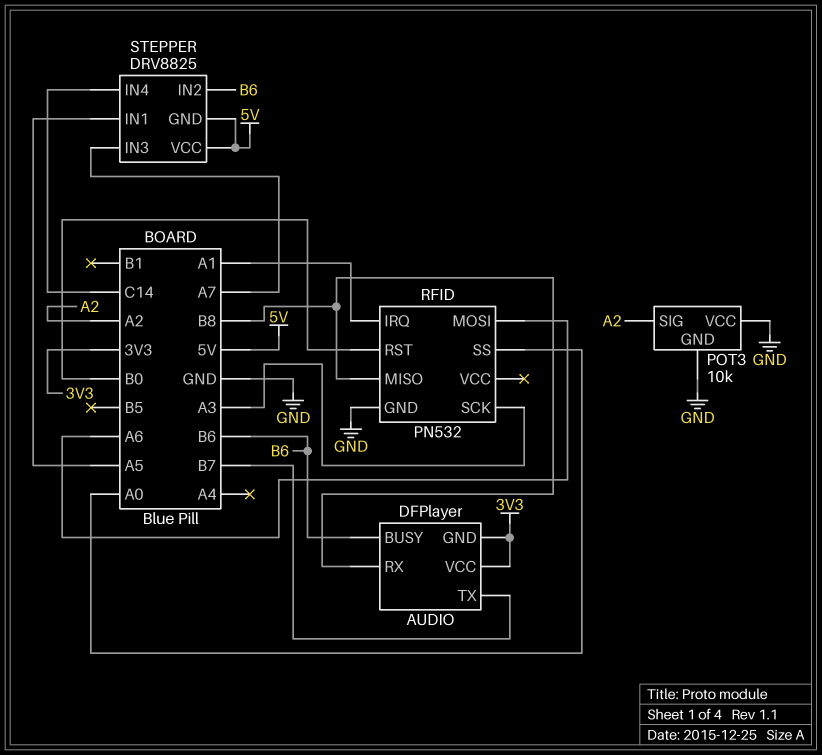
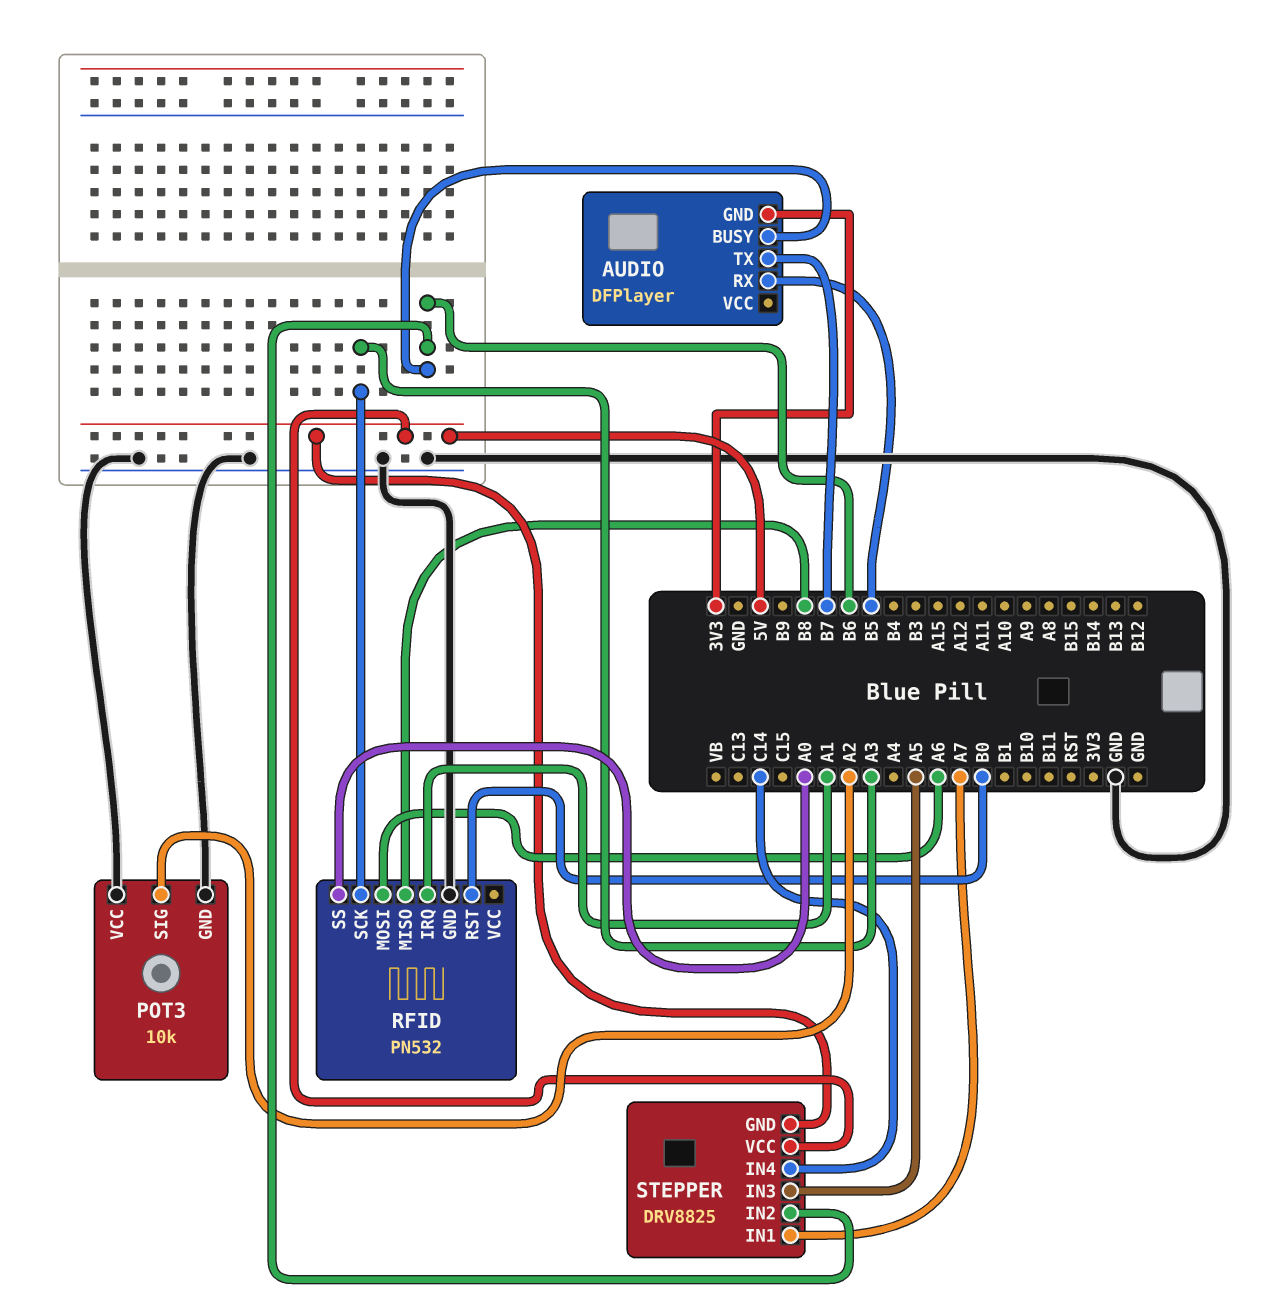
AUDIO pin RX: B8 -> B5
AUDIO pin VCC: 3V3 -> none
STEPPER pin IN1: A5 -> A7
STEPPER pin IN3: A7 -> A5

